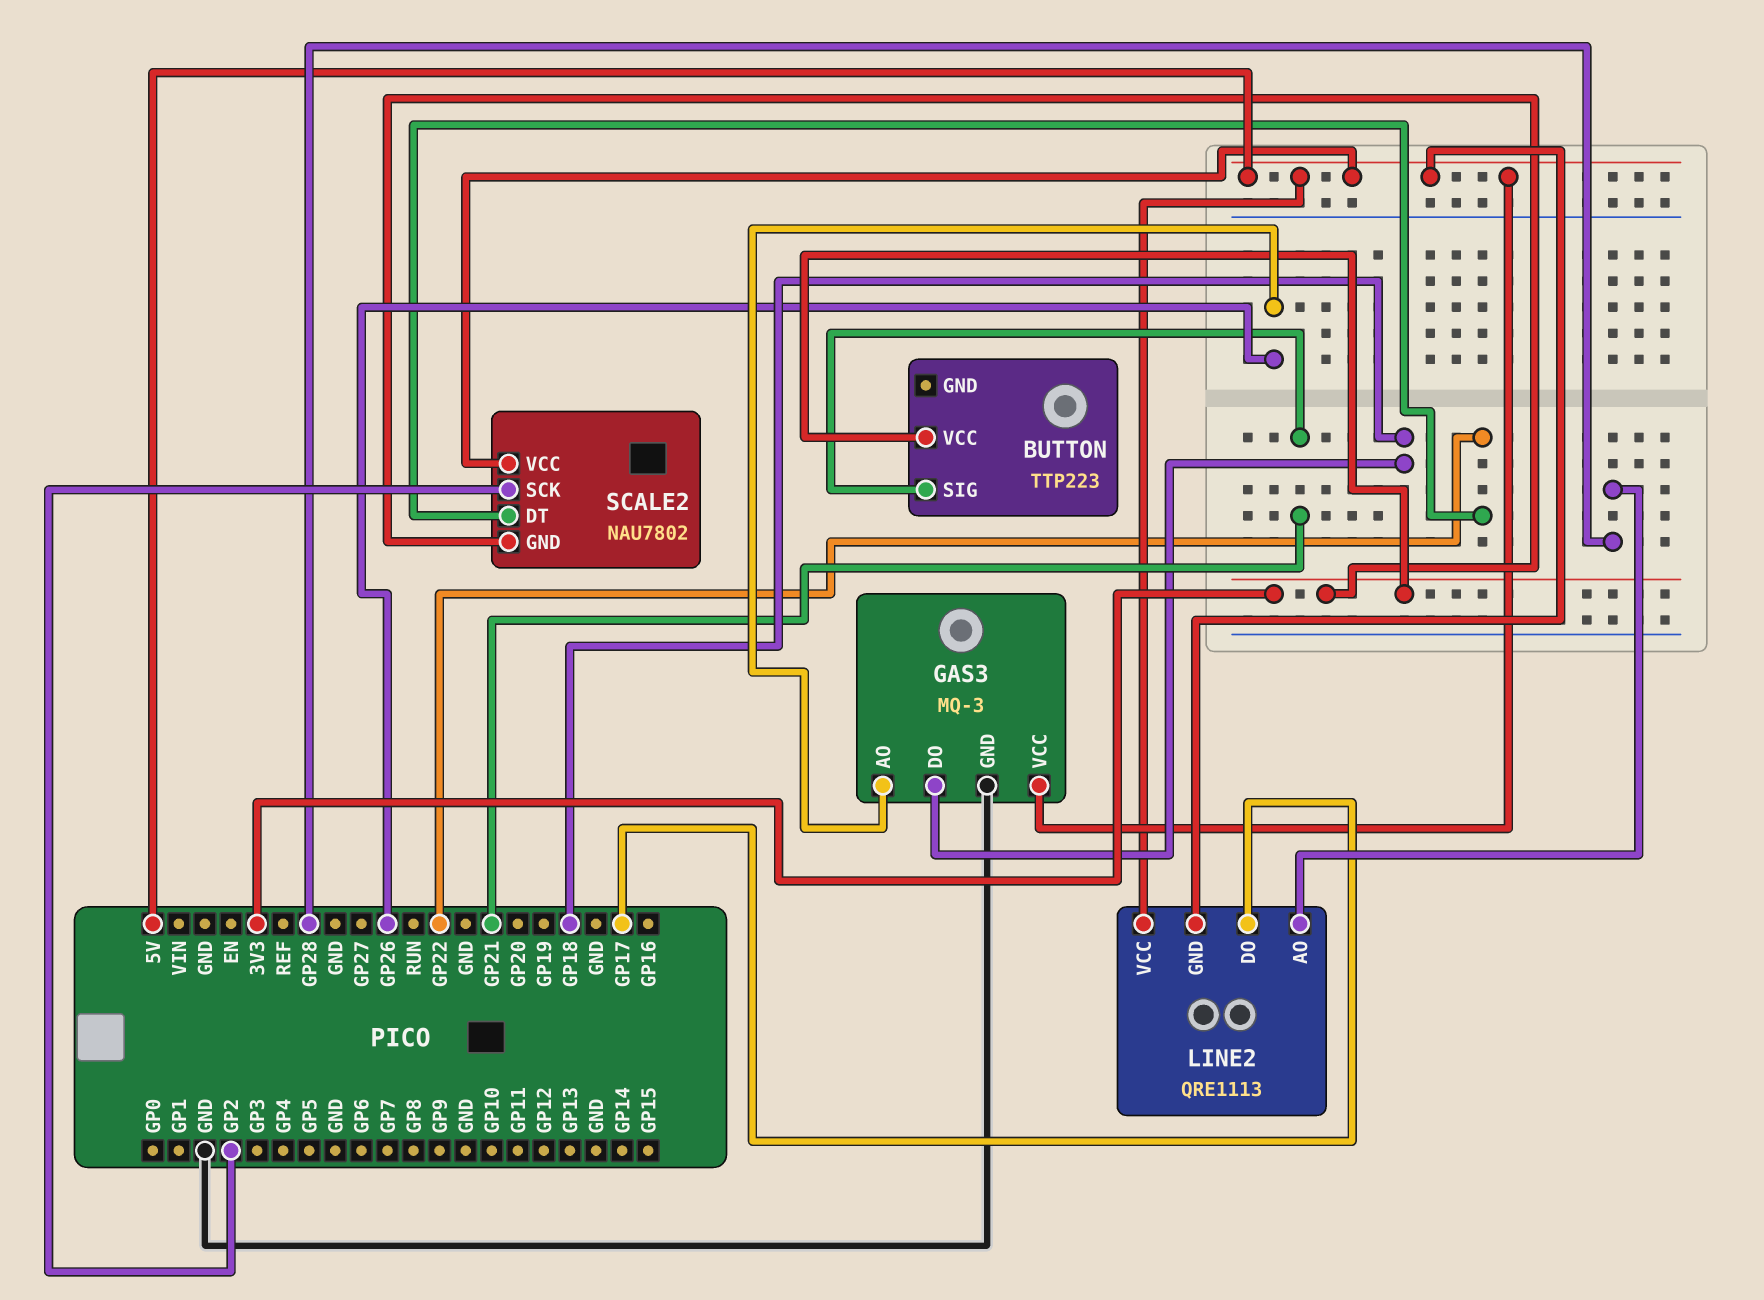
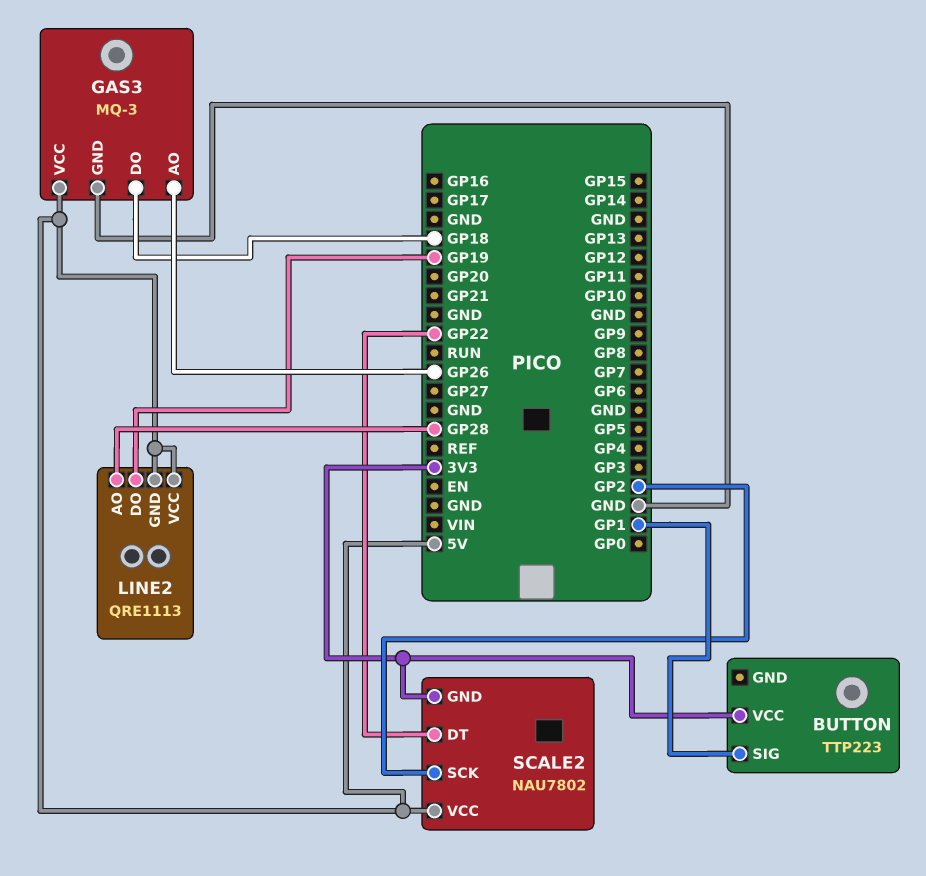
BUTTON pin SIG: GP21 -> GP1
LINE2 pin DO: GP17 -> GP19

